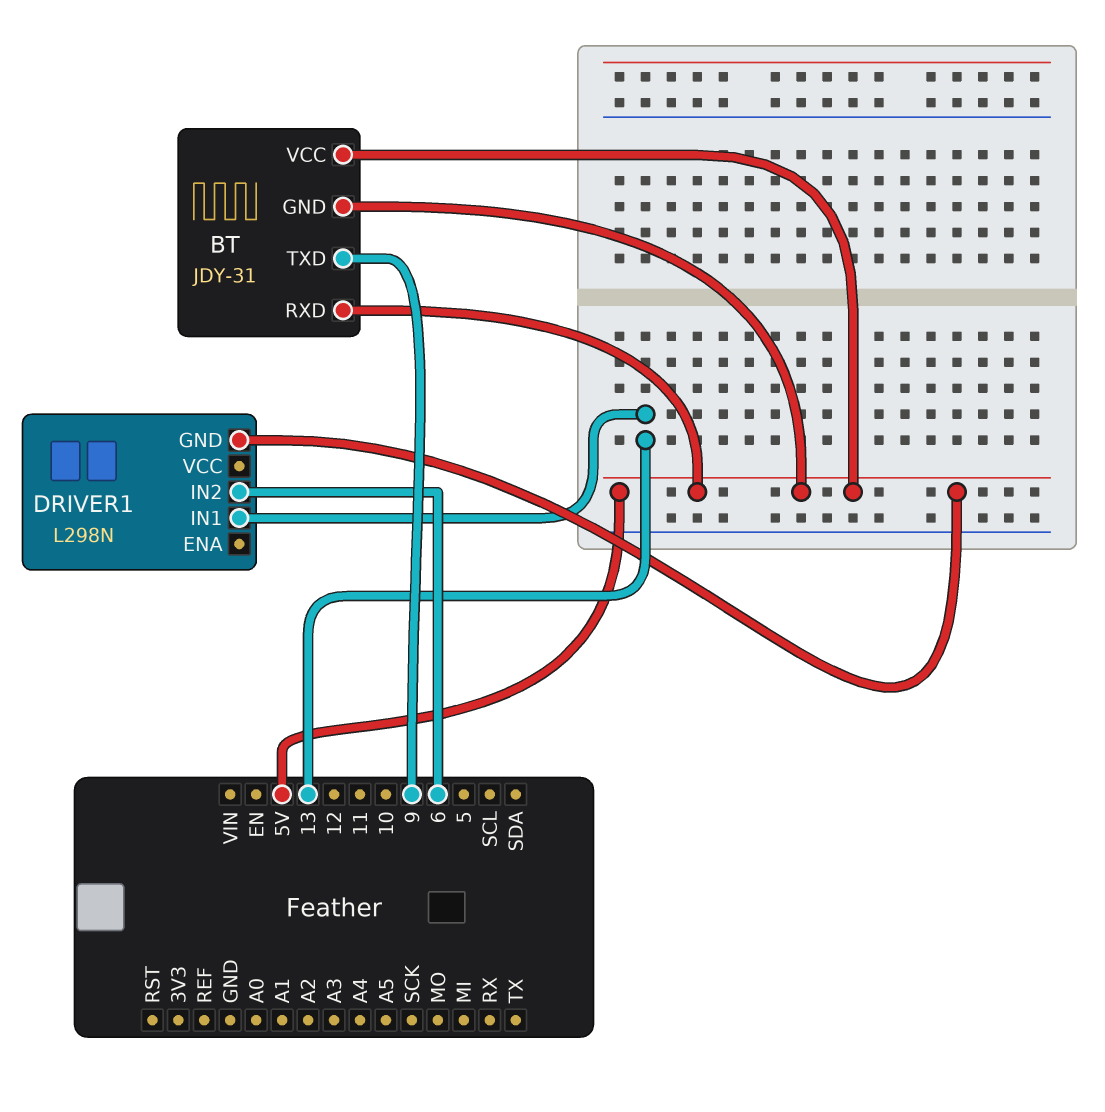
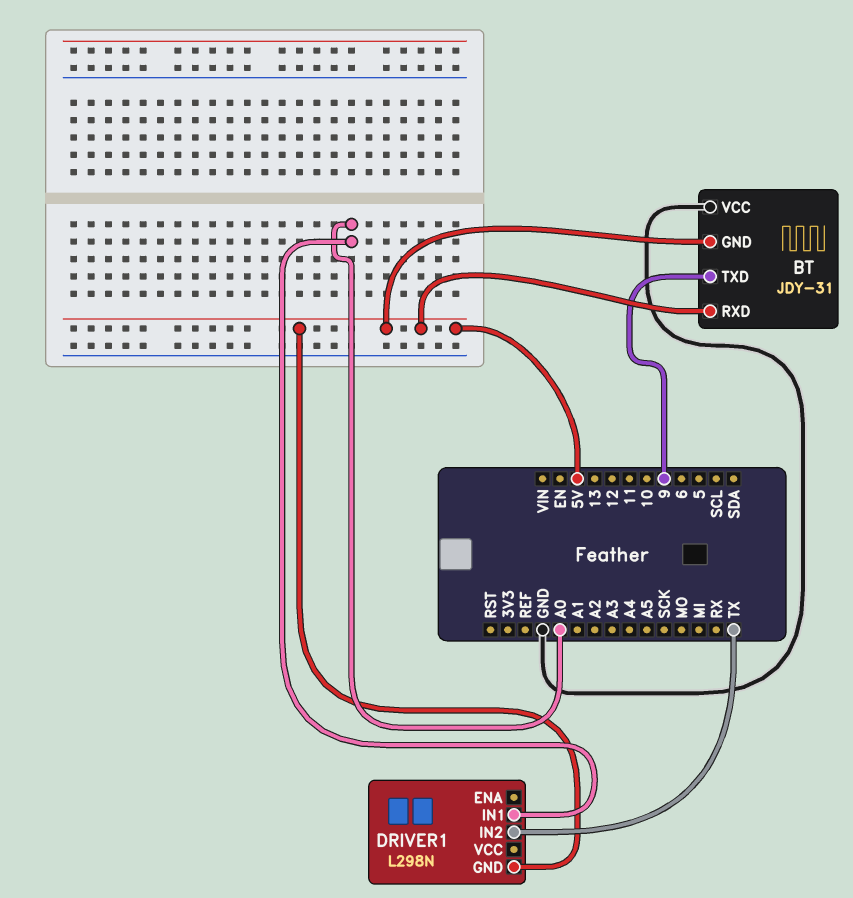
BT pin VCC: 5V -> GND
DRIVER1 pin IN1: 13 -> A0
DRIVER1 pin IN2: 6 -> TX

